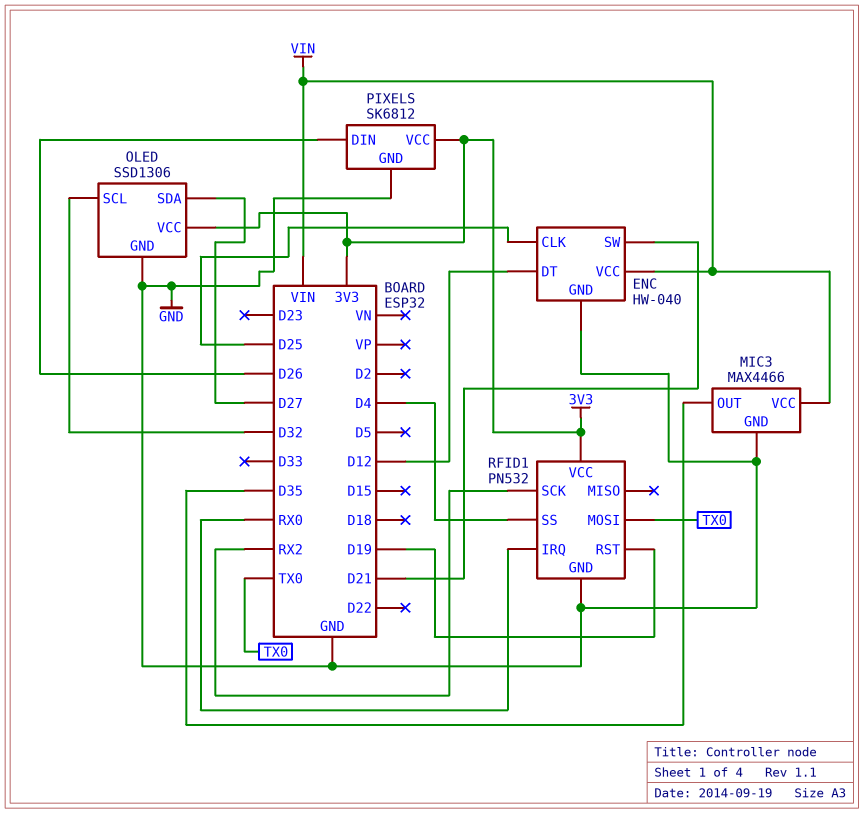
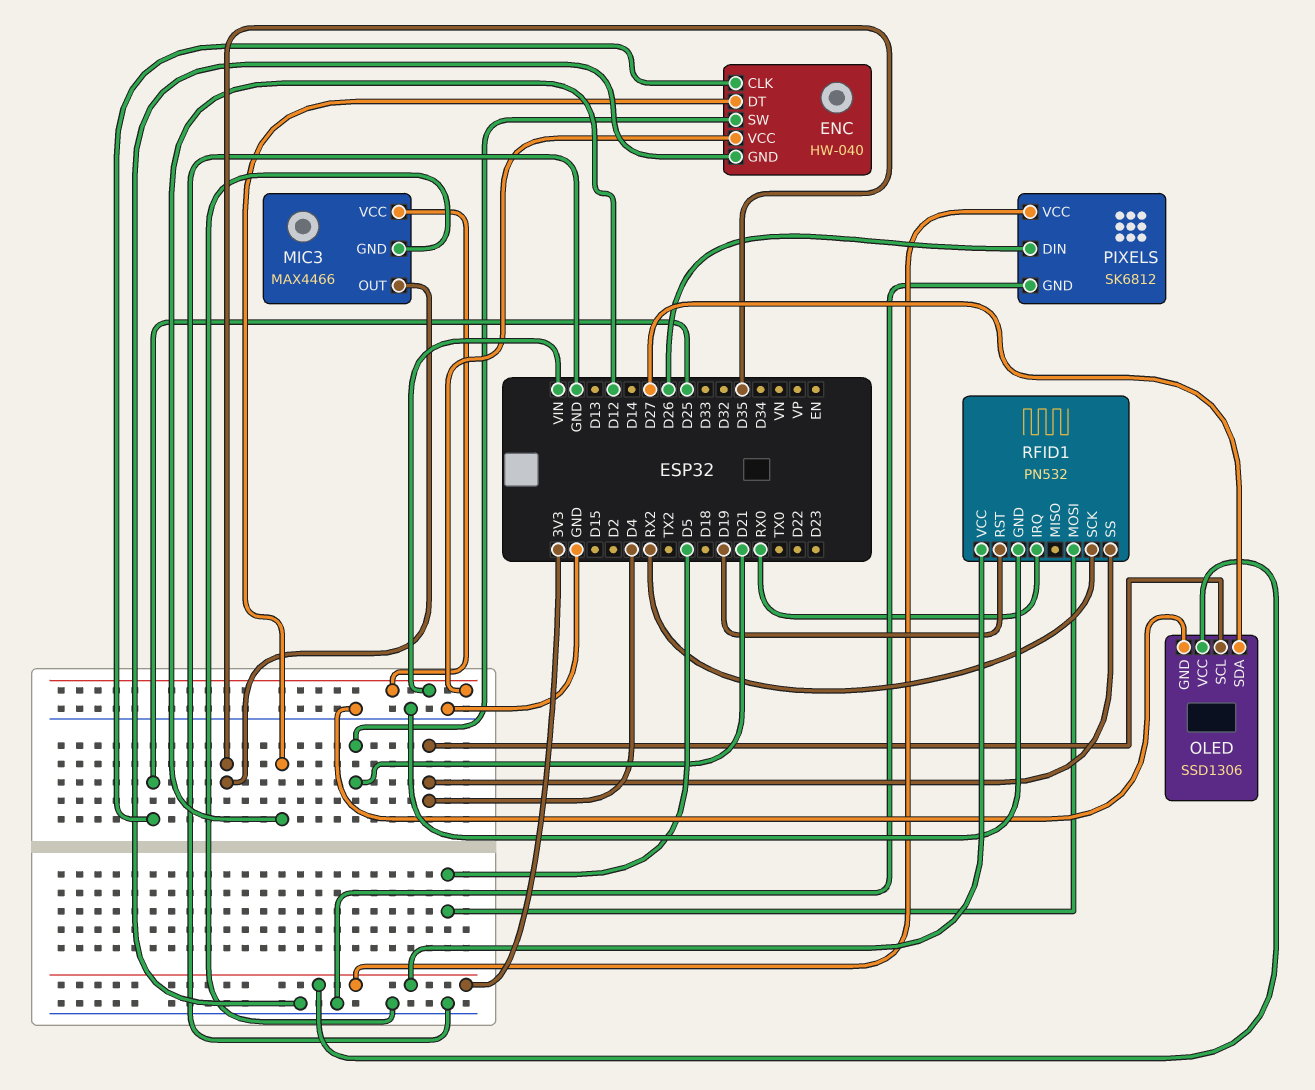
OLED pin SCL: D32 -> D4
RFID1 pin MOSI: TX0 -> D5

